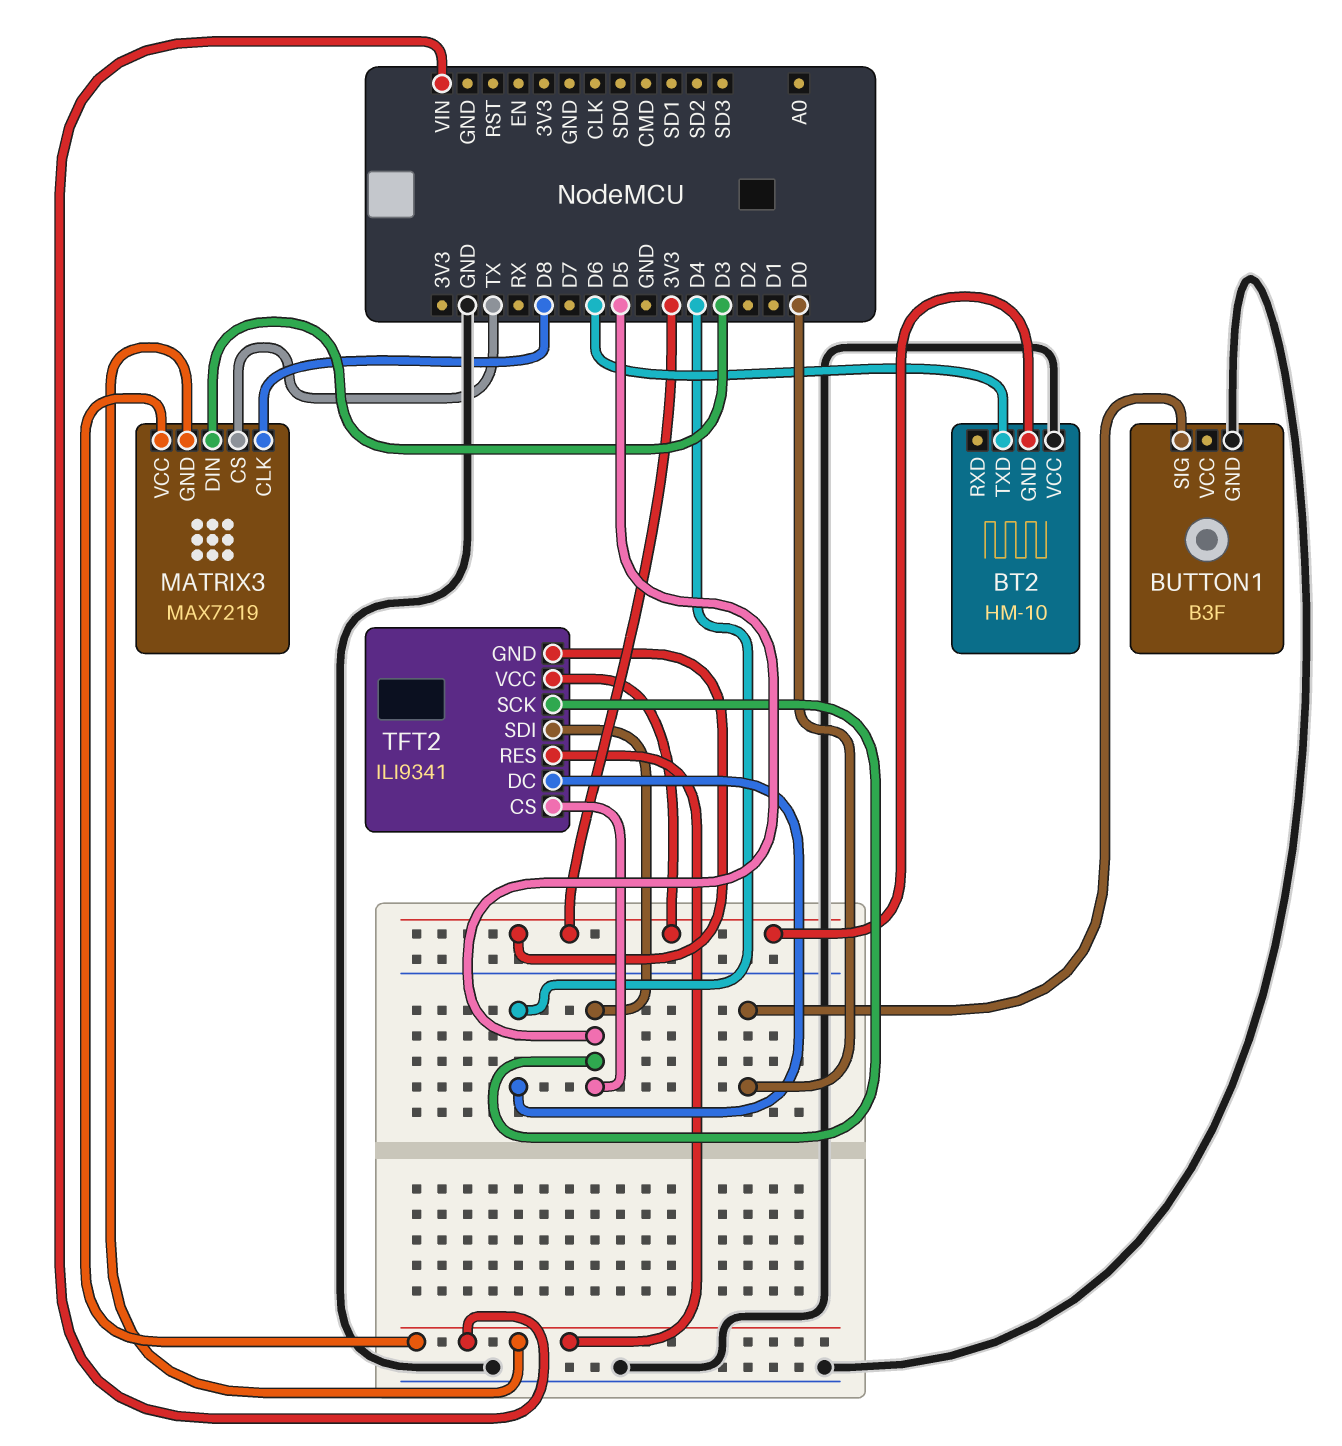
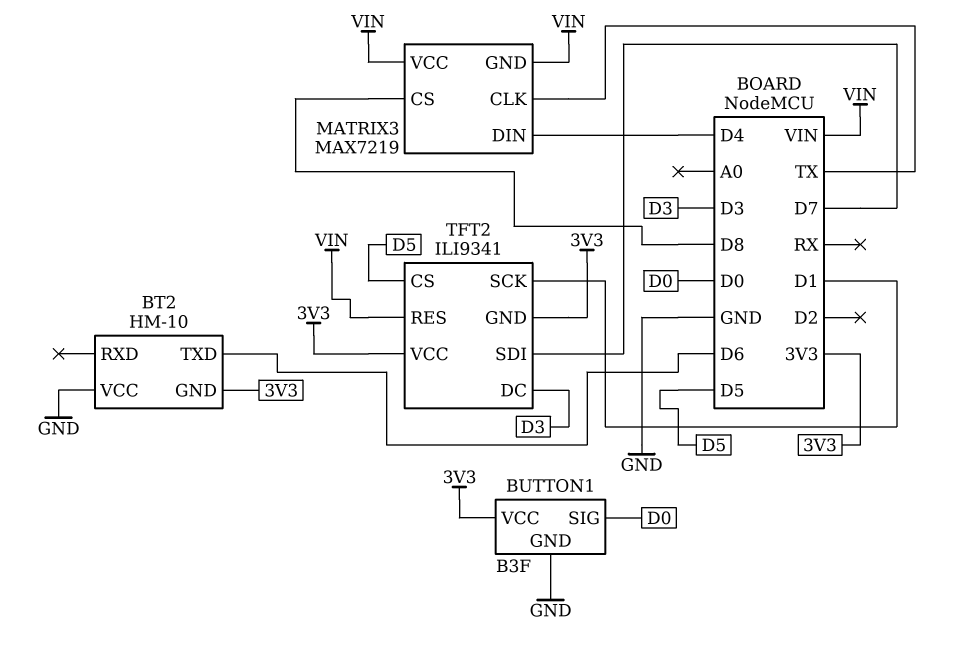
BUTTON1 pin VCC: none -> 3V3
MATRIX3 pin CLK: D8 -> TX
MATRIX3 pin CS: TX -> D8
MATRIX3 pin DIN: D3 -> D4
TFT2 pin DC: D4 -> D3
TFT2 pin SCK: D5 -> D1
TFT2 pin SDI: D5 -> D7

